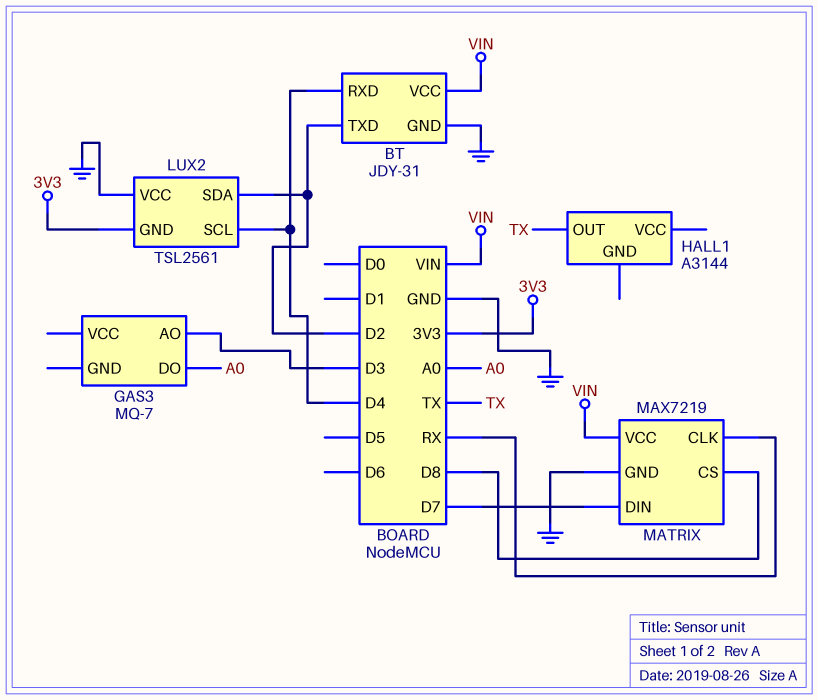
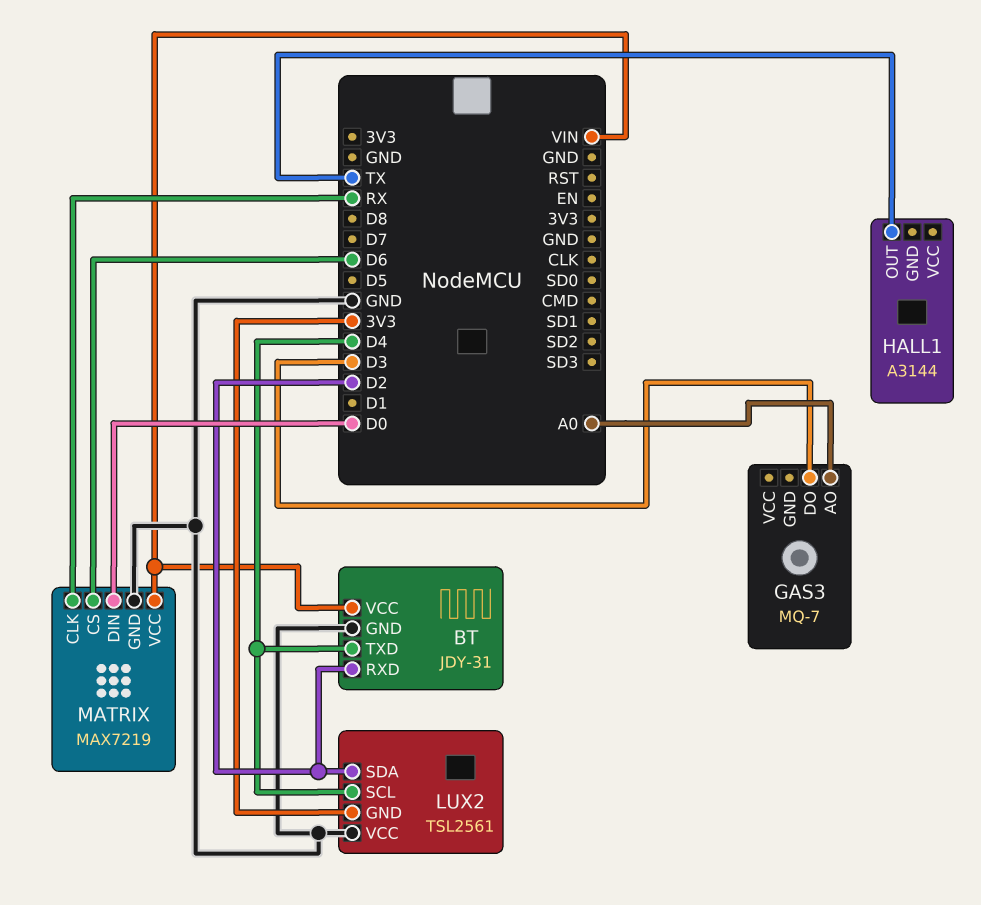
BT pin RXD: D4 -> D2
BT pin TXD: D2 -> D4
GAS3 pin AO: D3 -> A0
GAS3 pin DO: A0 -> D3
MATRIX pin CS: D8 -> D6
MATRIX pin DIN: D7 -> D0

